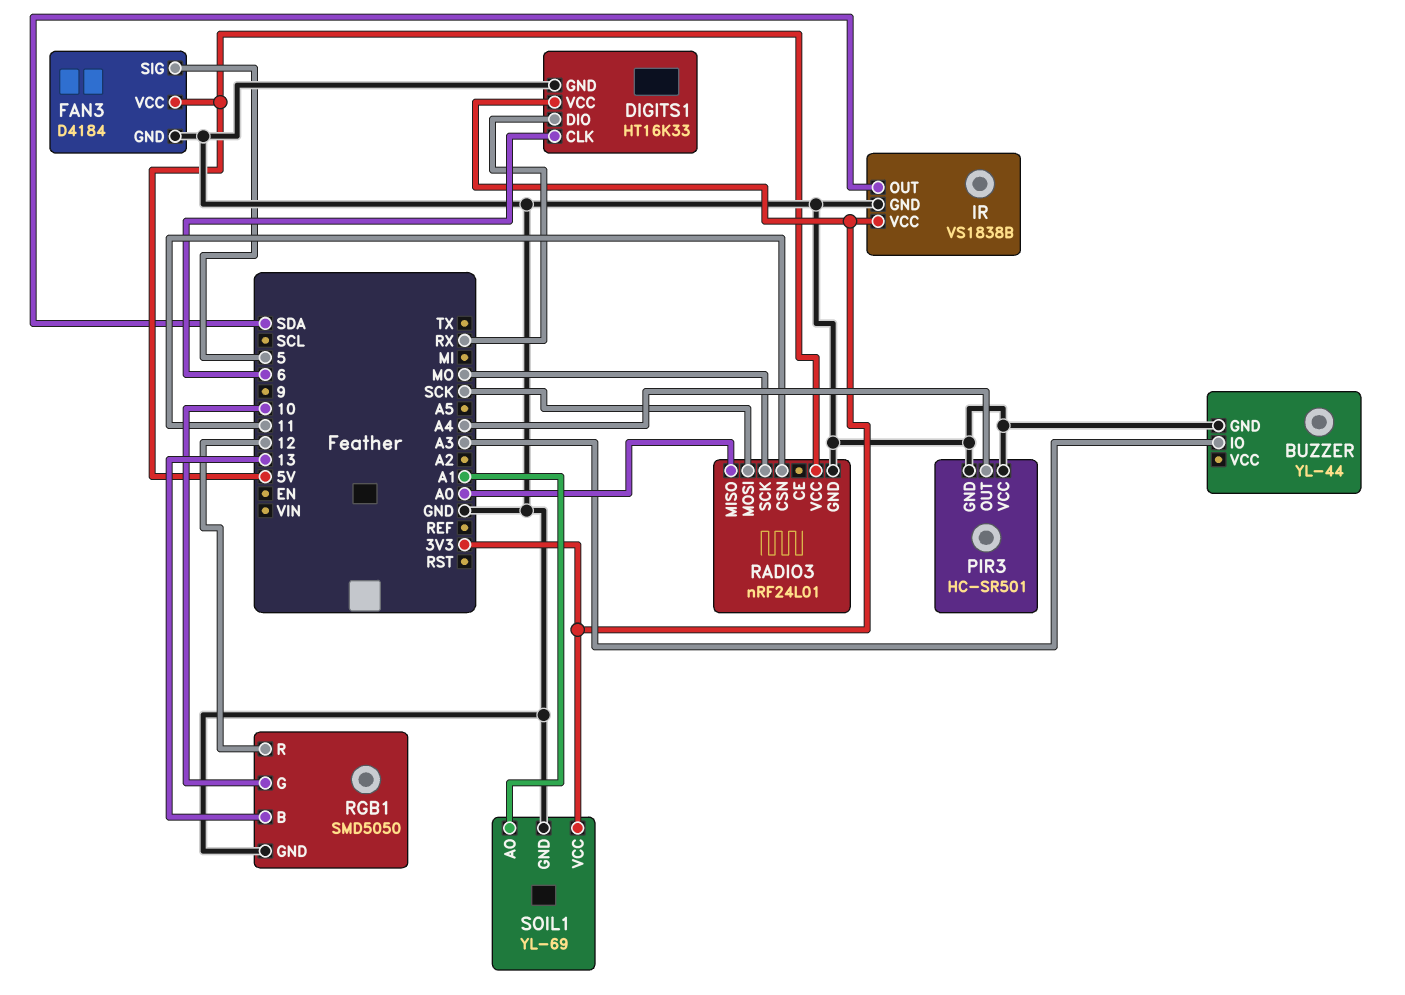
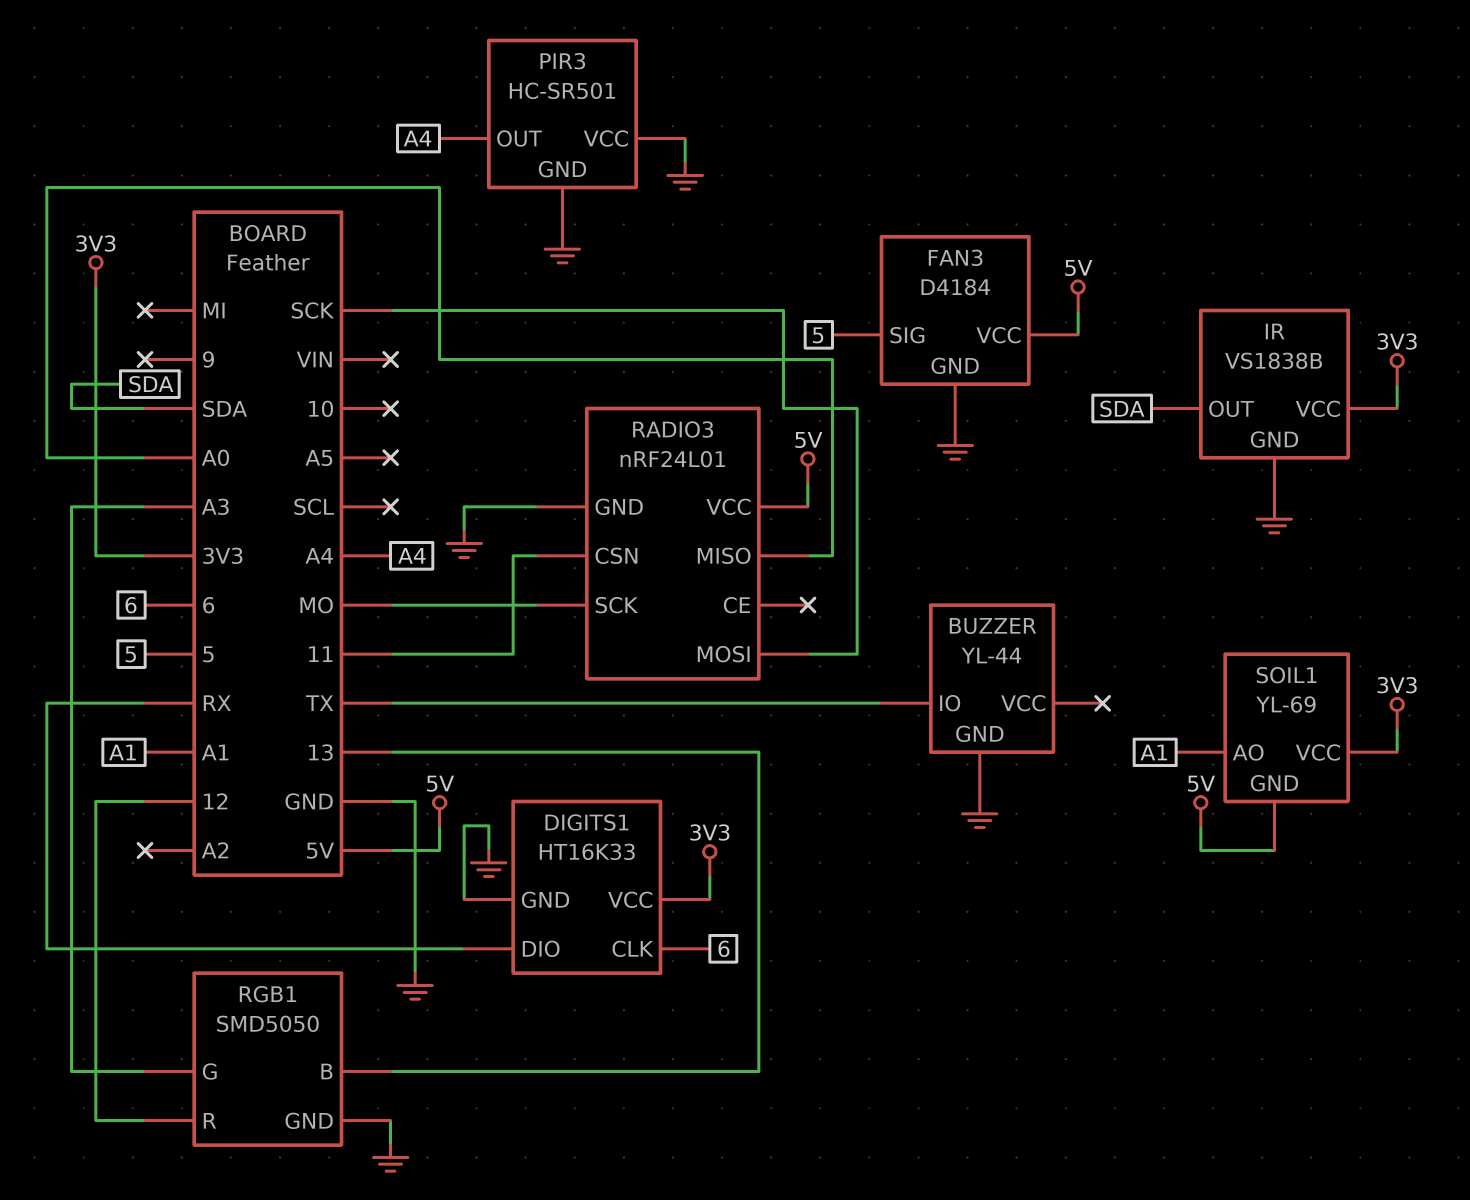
BUZZER pin IO: A3 -> TX
RGB1 pin G: 10 -> A3
SOIL1 pin GND: GND -> 5V

